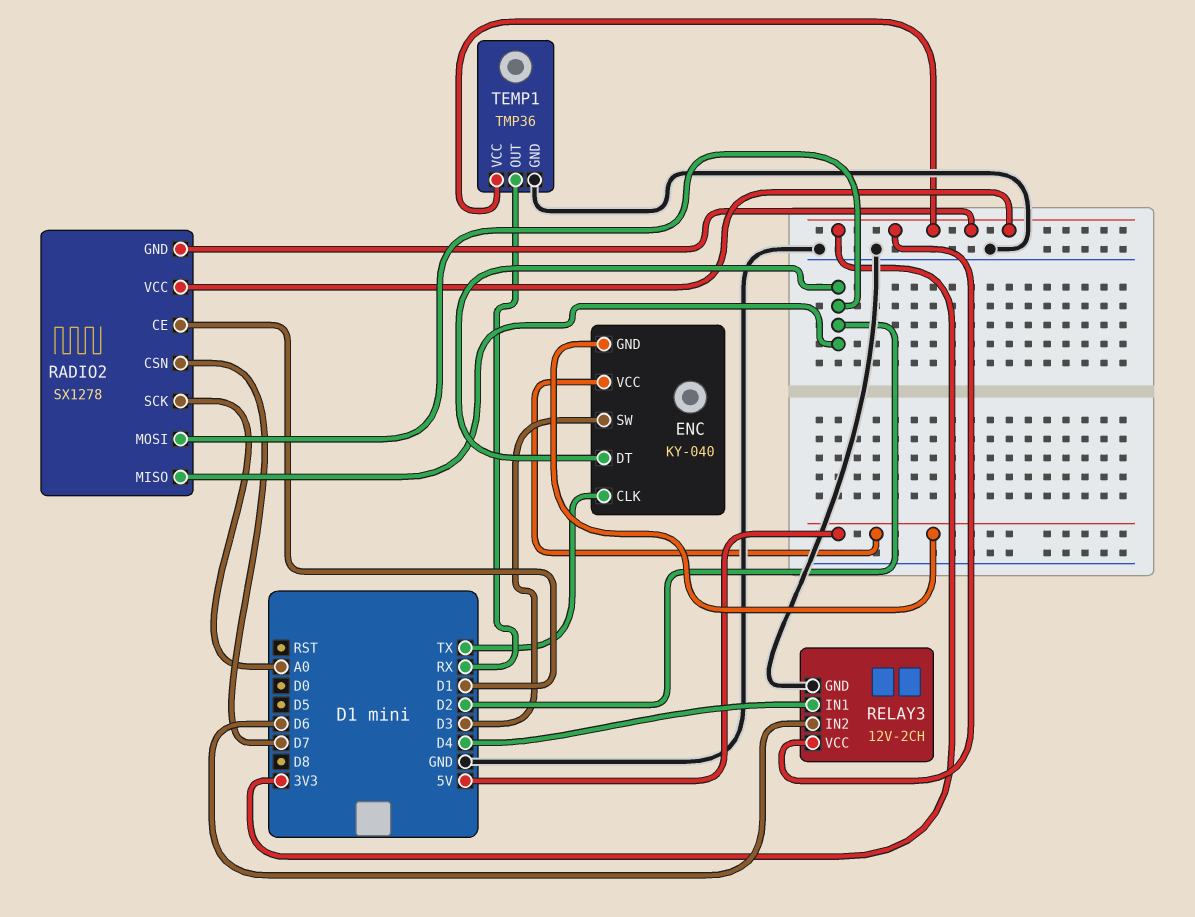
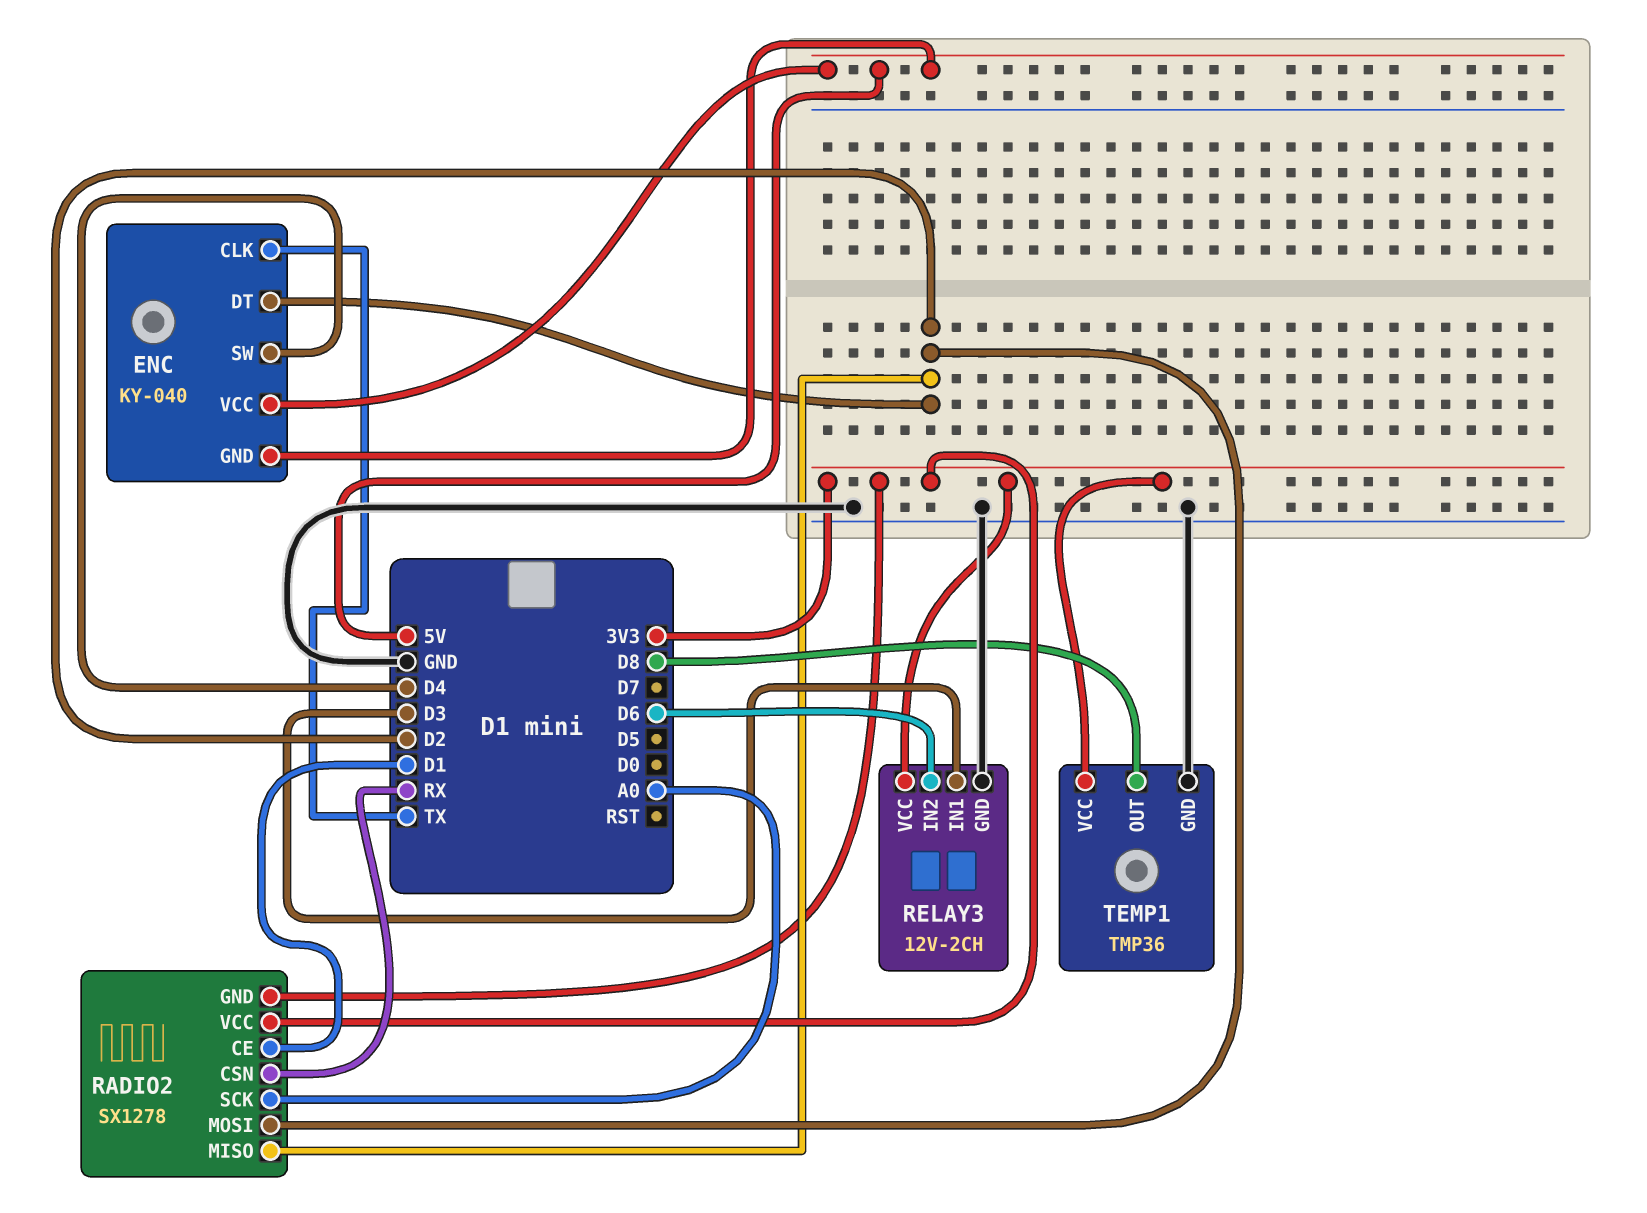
ENC pin SW: D3 -> D4
RADIO2 pin CSN: D7 -> RX
RELAY3 pin IN1: D4 -> D3
TEMP1 pin OUT: RX -> D8

